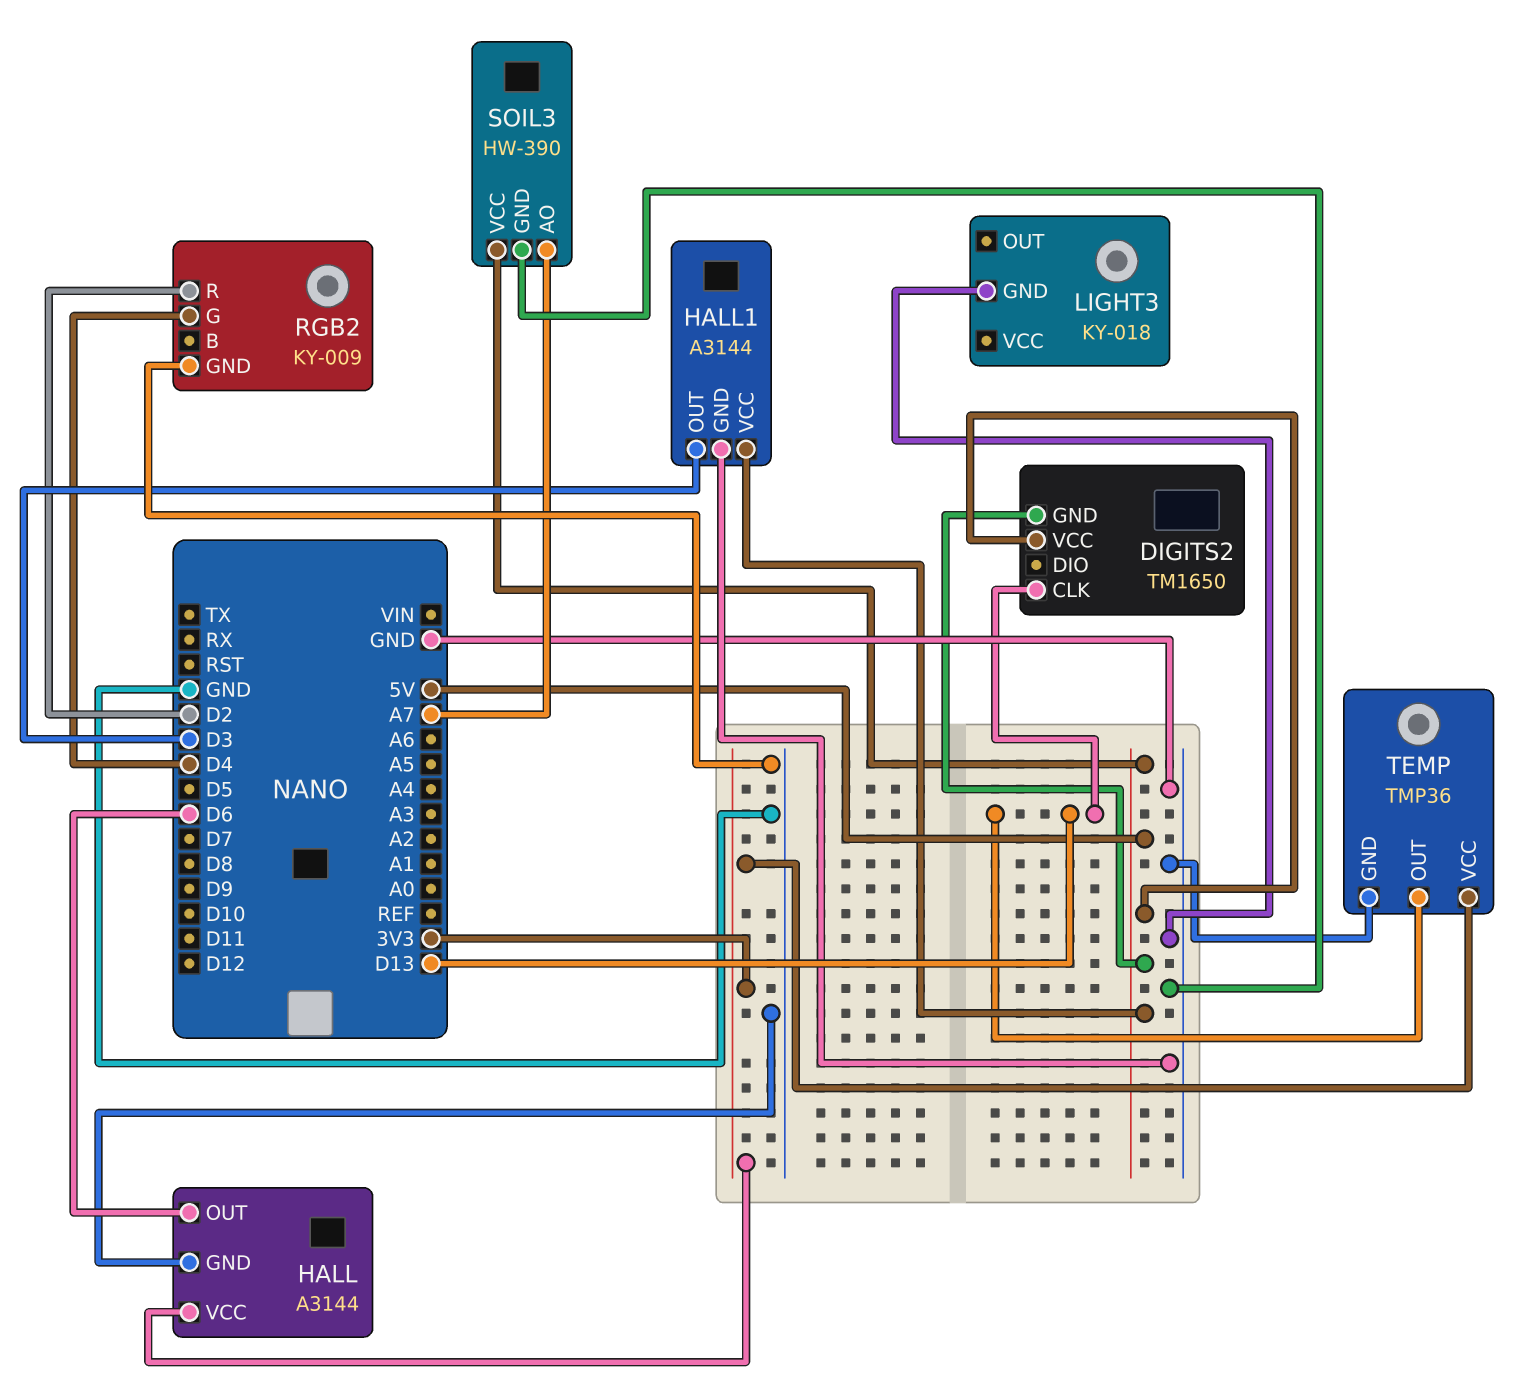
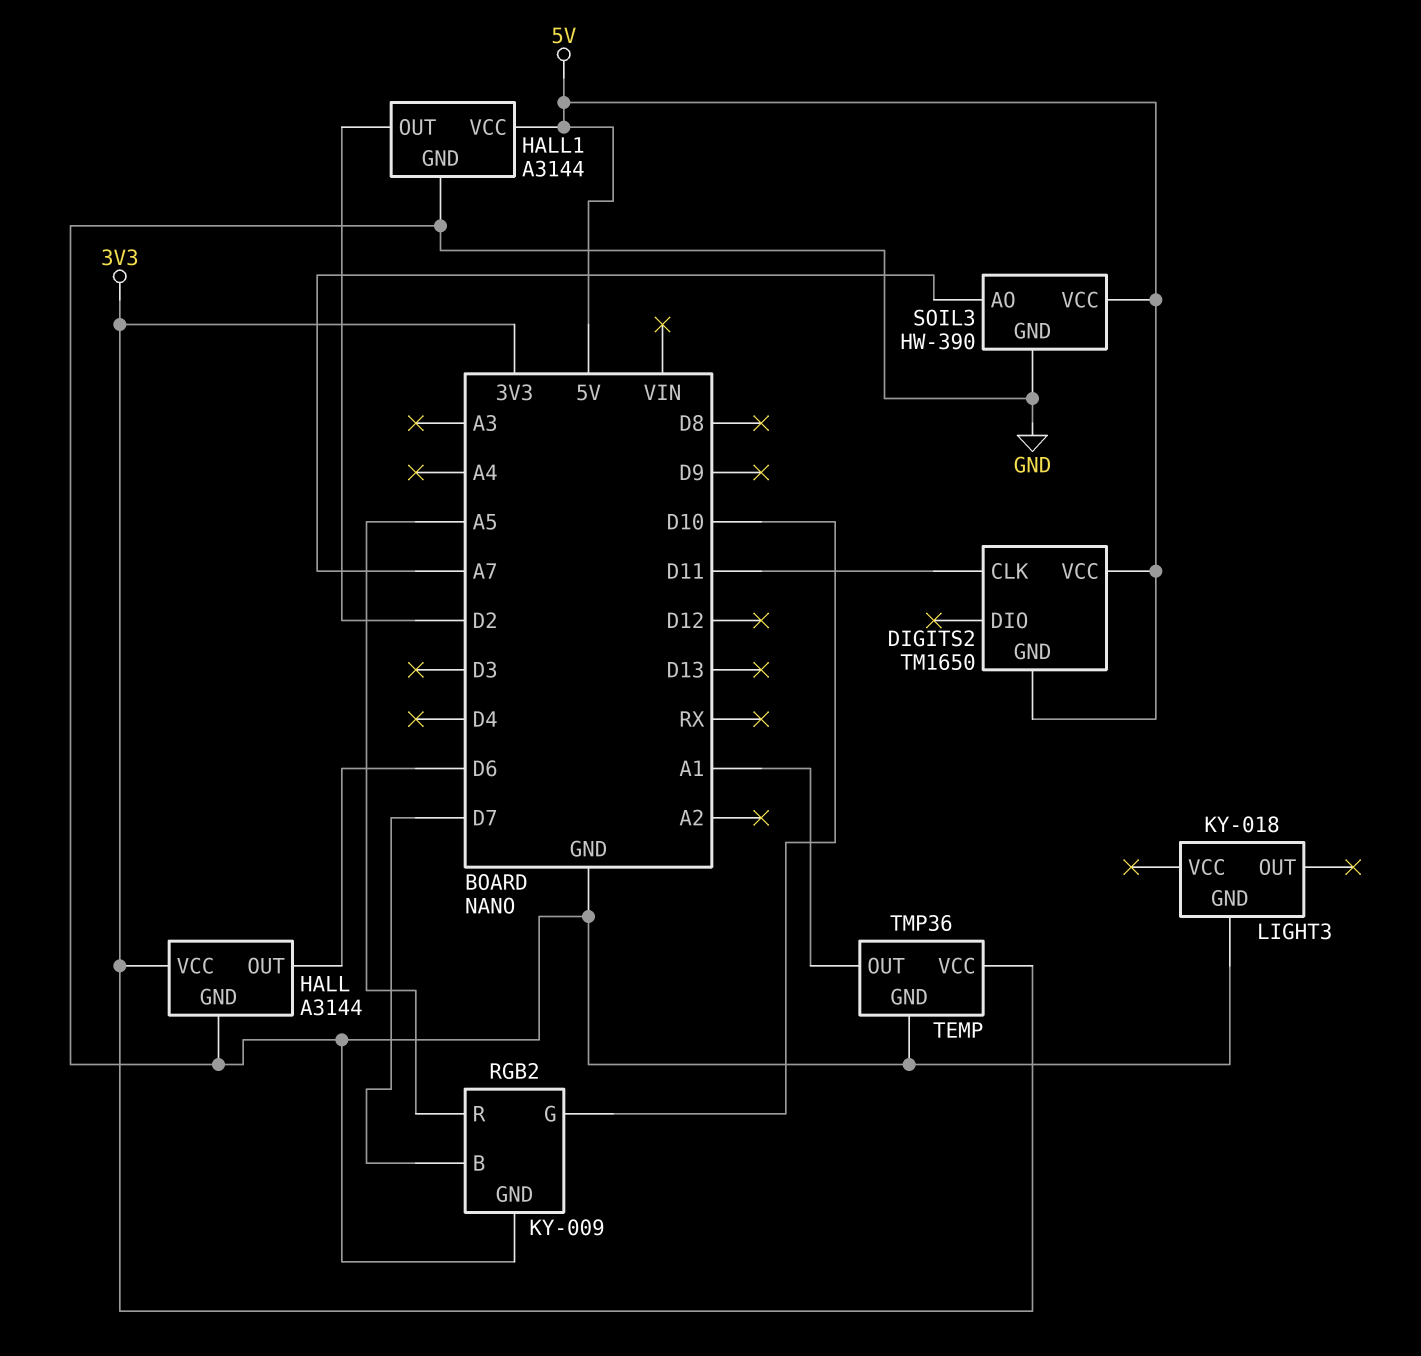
DIGITS2 pin CLK: D13 -> D11
HALL1 pin OUT: D3 -> D2
RGB2 pin B: none -> D7
RGB2 pin G: D4 -> D10
RGB2 pin R: D2 -> A5
TEMP pin OUT: D13 -> A1

